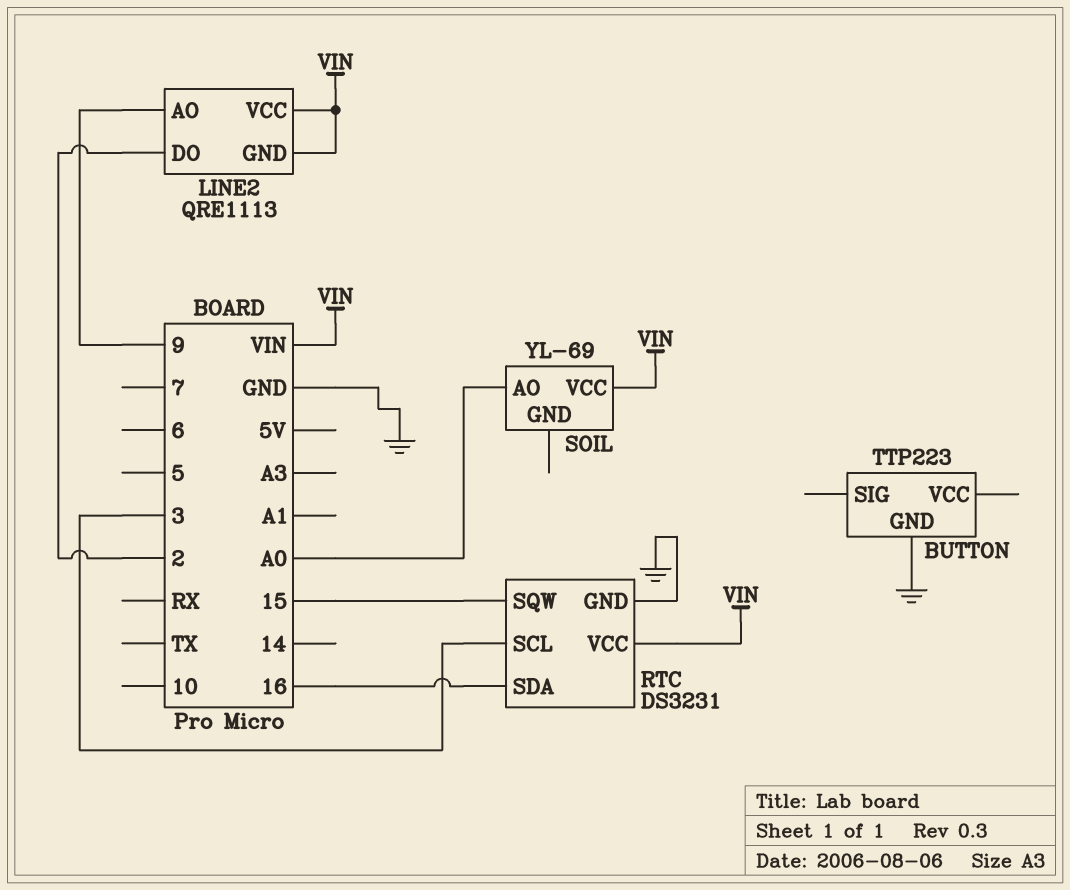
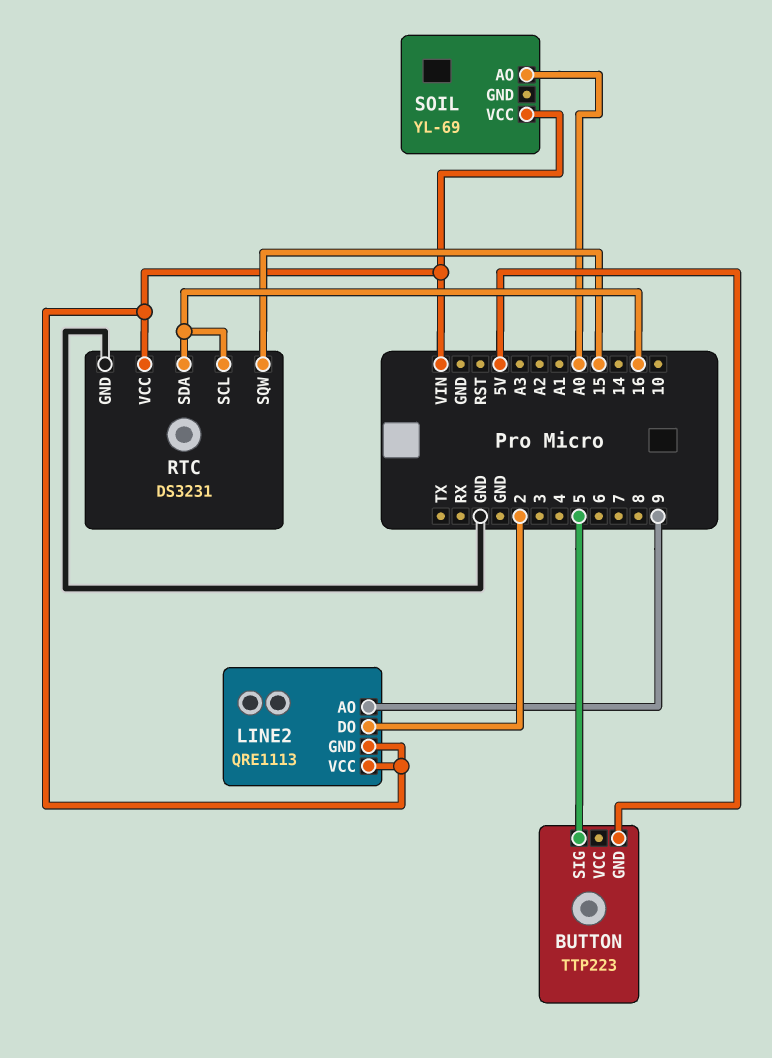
BUTTON pin GND: GND -> 5V
BUTTON pin SIG: none -> 5
RTC pin SCL: 3 -> 16

